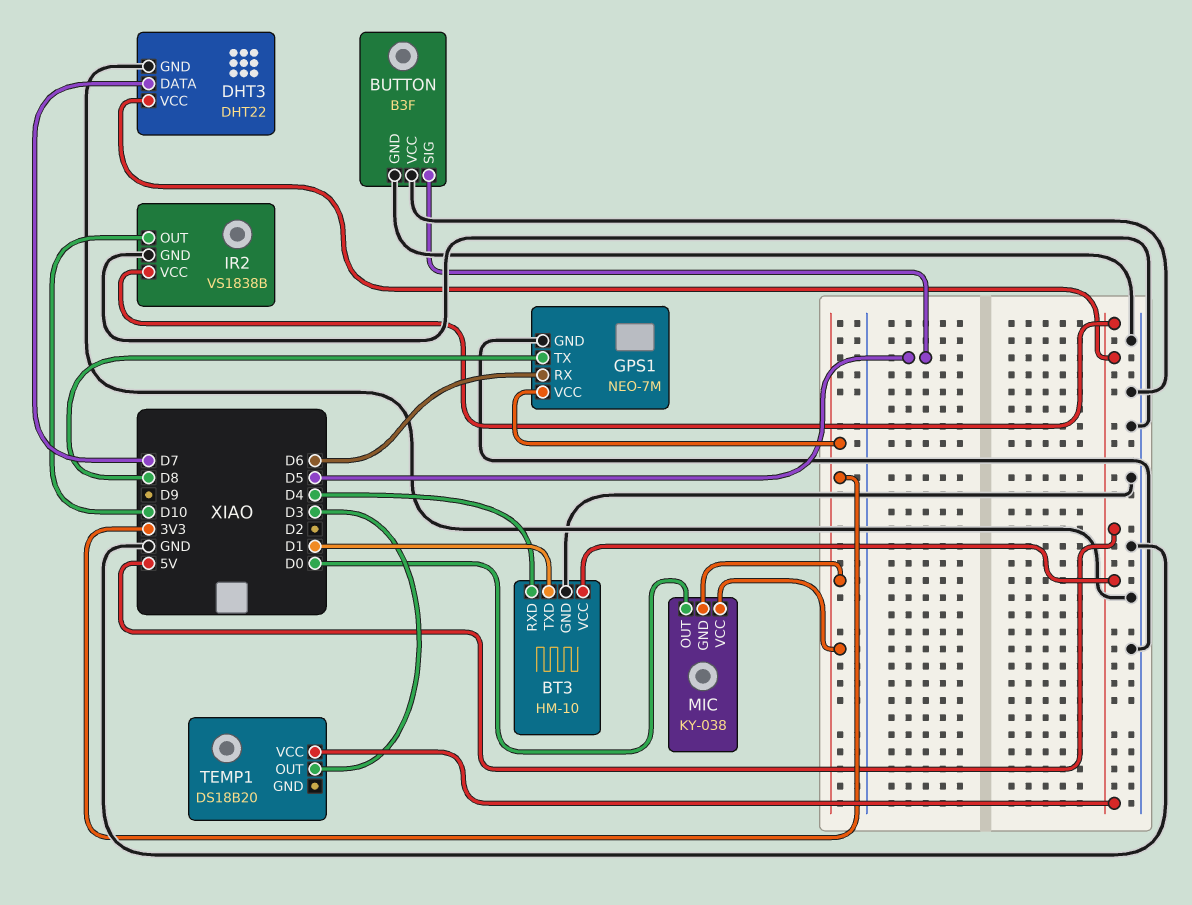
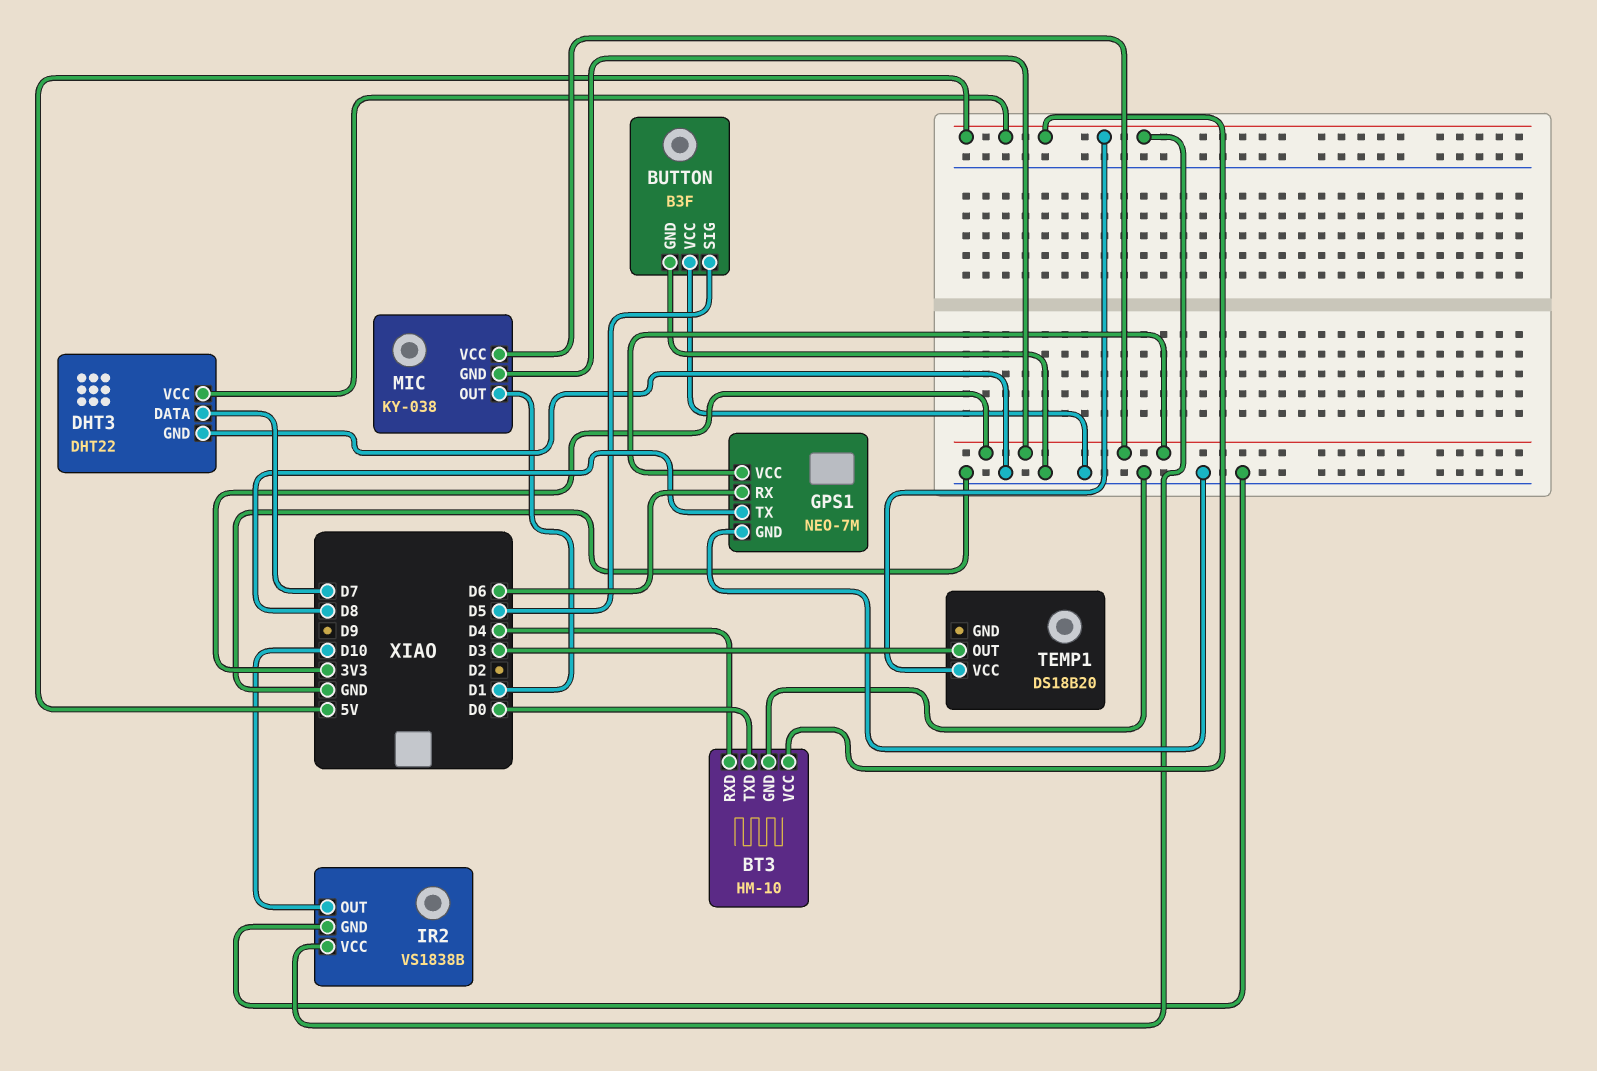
BT3 pin TXD: D1 -> D0
MIC pin OUT: D0 -> D1

